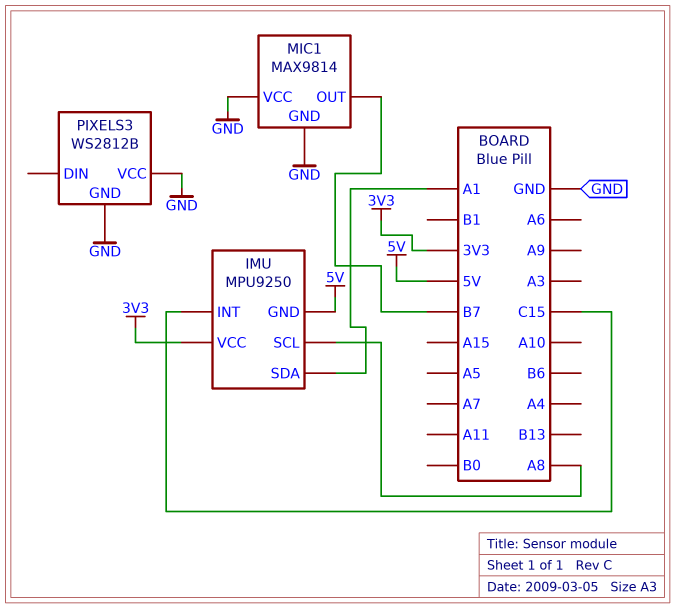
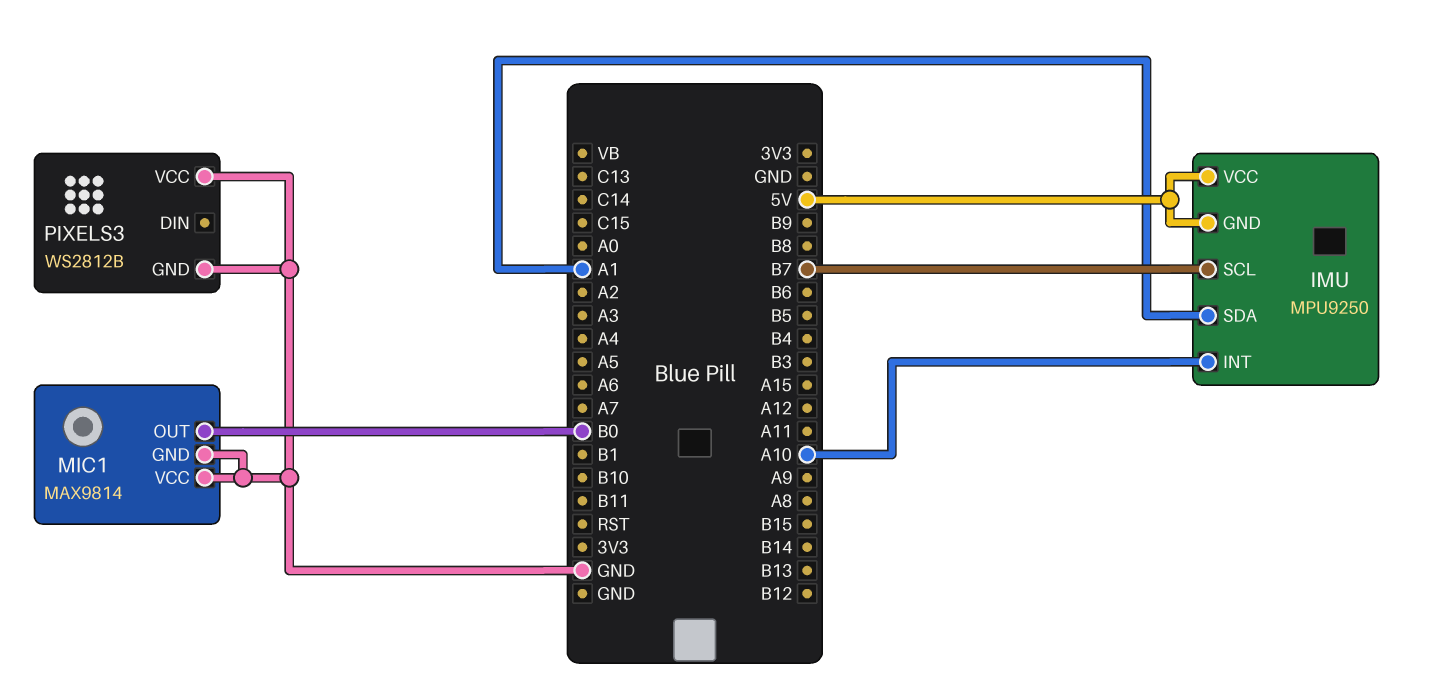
IMU pin INT: C15 -> A10
IMU pin SCL: A8 -> B7
IMU pin VCC: 3V3 -> 5V
MIC1 pin OUT: B7 -> B0

